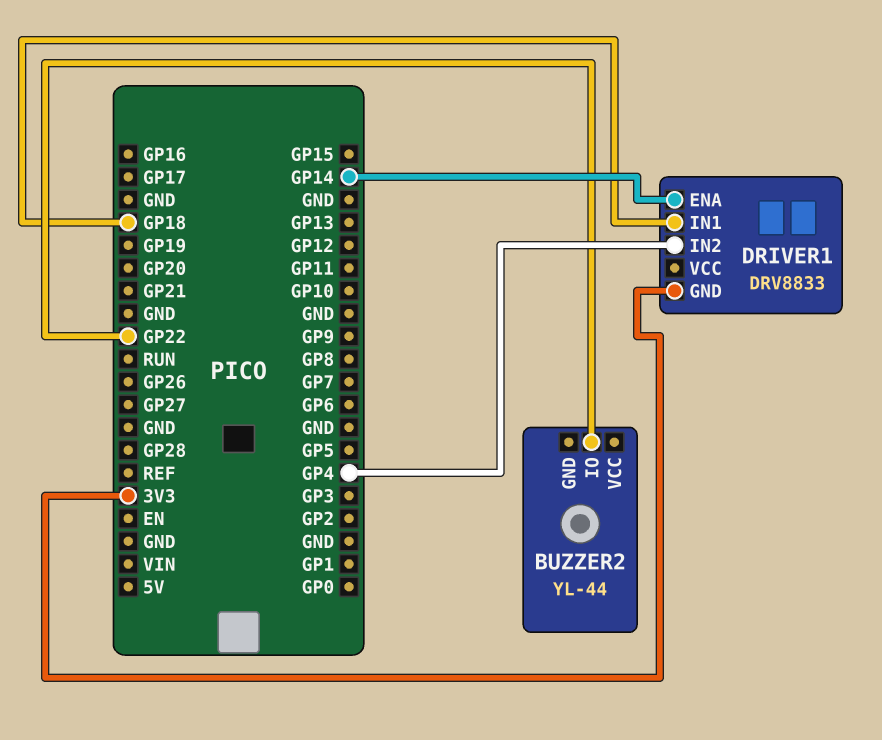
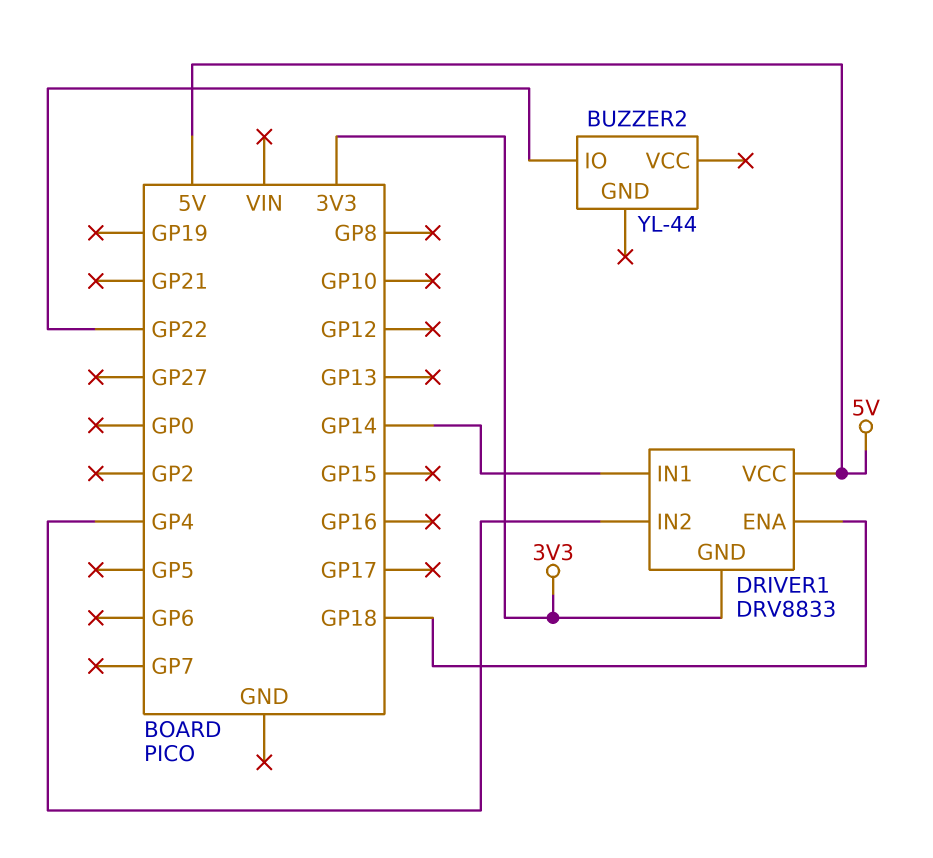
DRIVER1 pin ENA: GP14 -> GP18
DRIVER1 pin IN1: GP18 -> GP14
DRIVER1 pin VCC: none -> 5V

